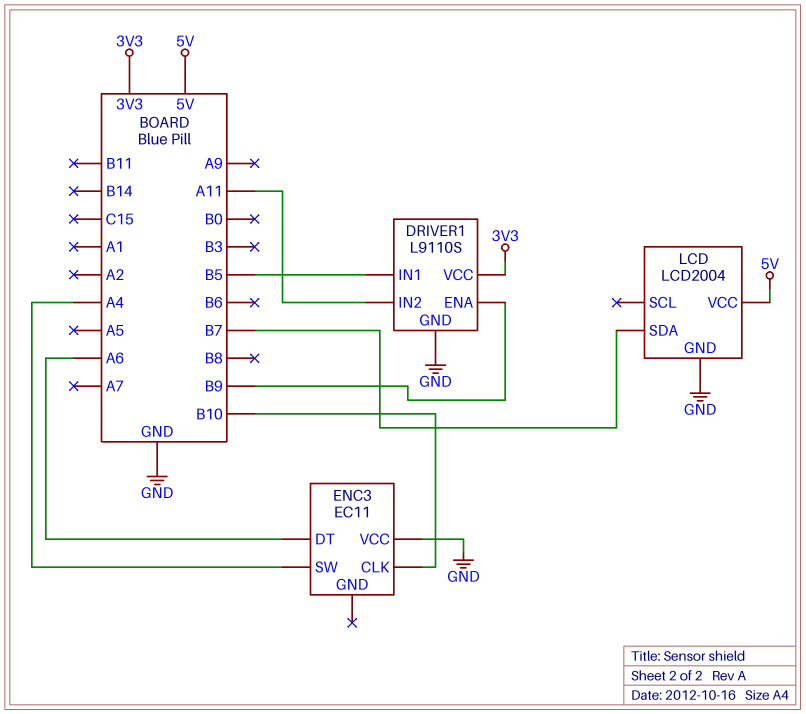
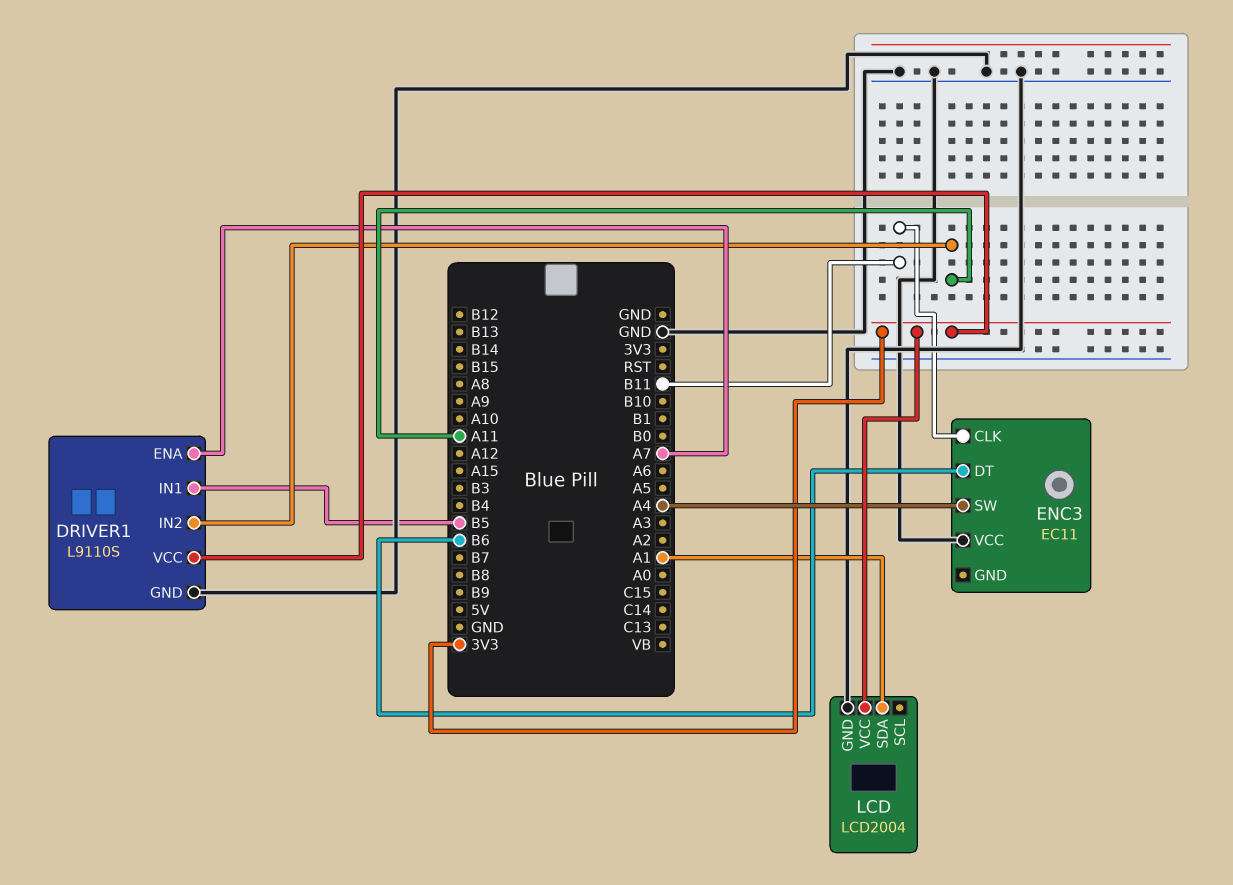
DRIVER1 pin ENA: B9 -> A7
ENC3 pin CLK: B10 -> B11
ENC3 pin DT: A6 -> B6
LCD pin SDA: B7 -> A1
LCD pin VCC: 5V -> 3V3

